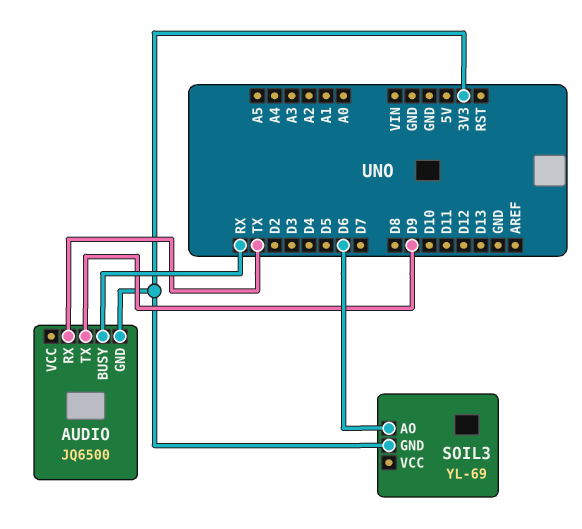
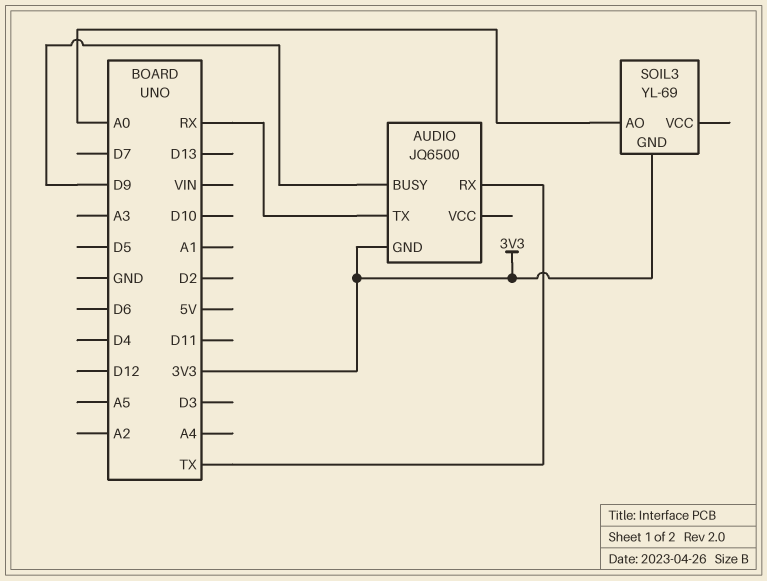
AUDIO pin BUSY: RX -> D9
AUDIO pin TX: D9 -> RX
SOIL3 pin AO: D6 -> A0

